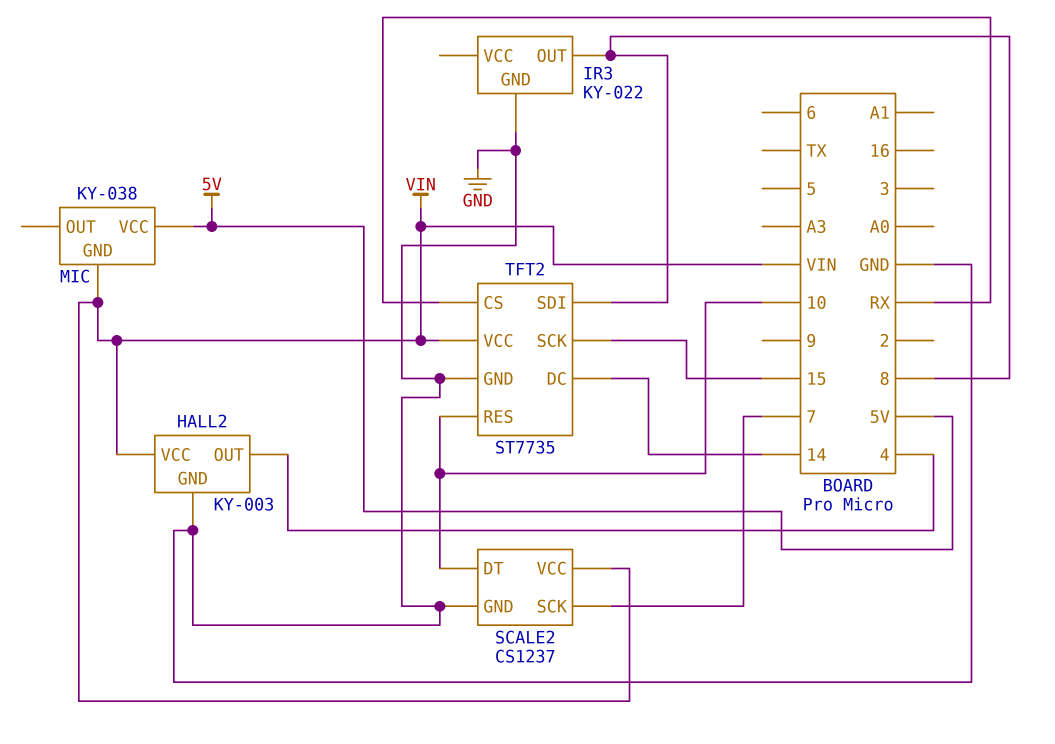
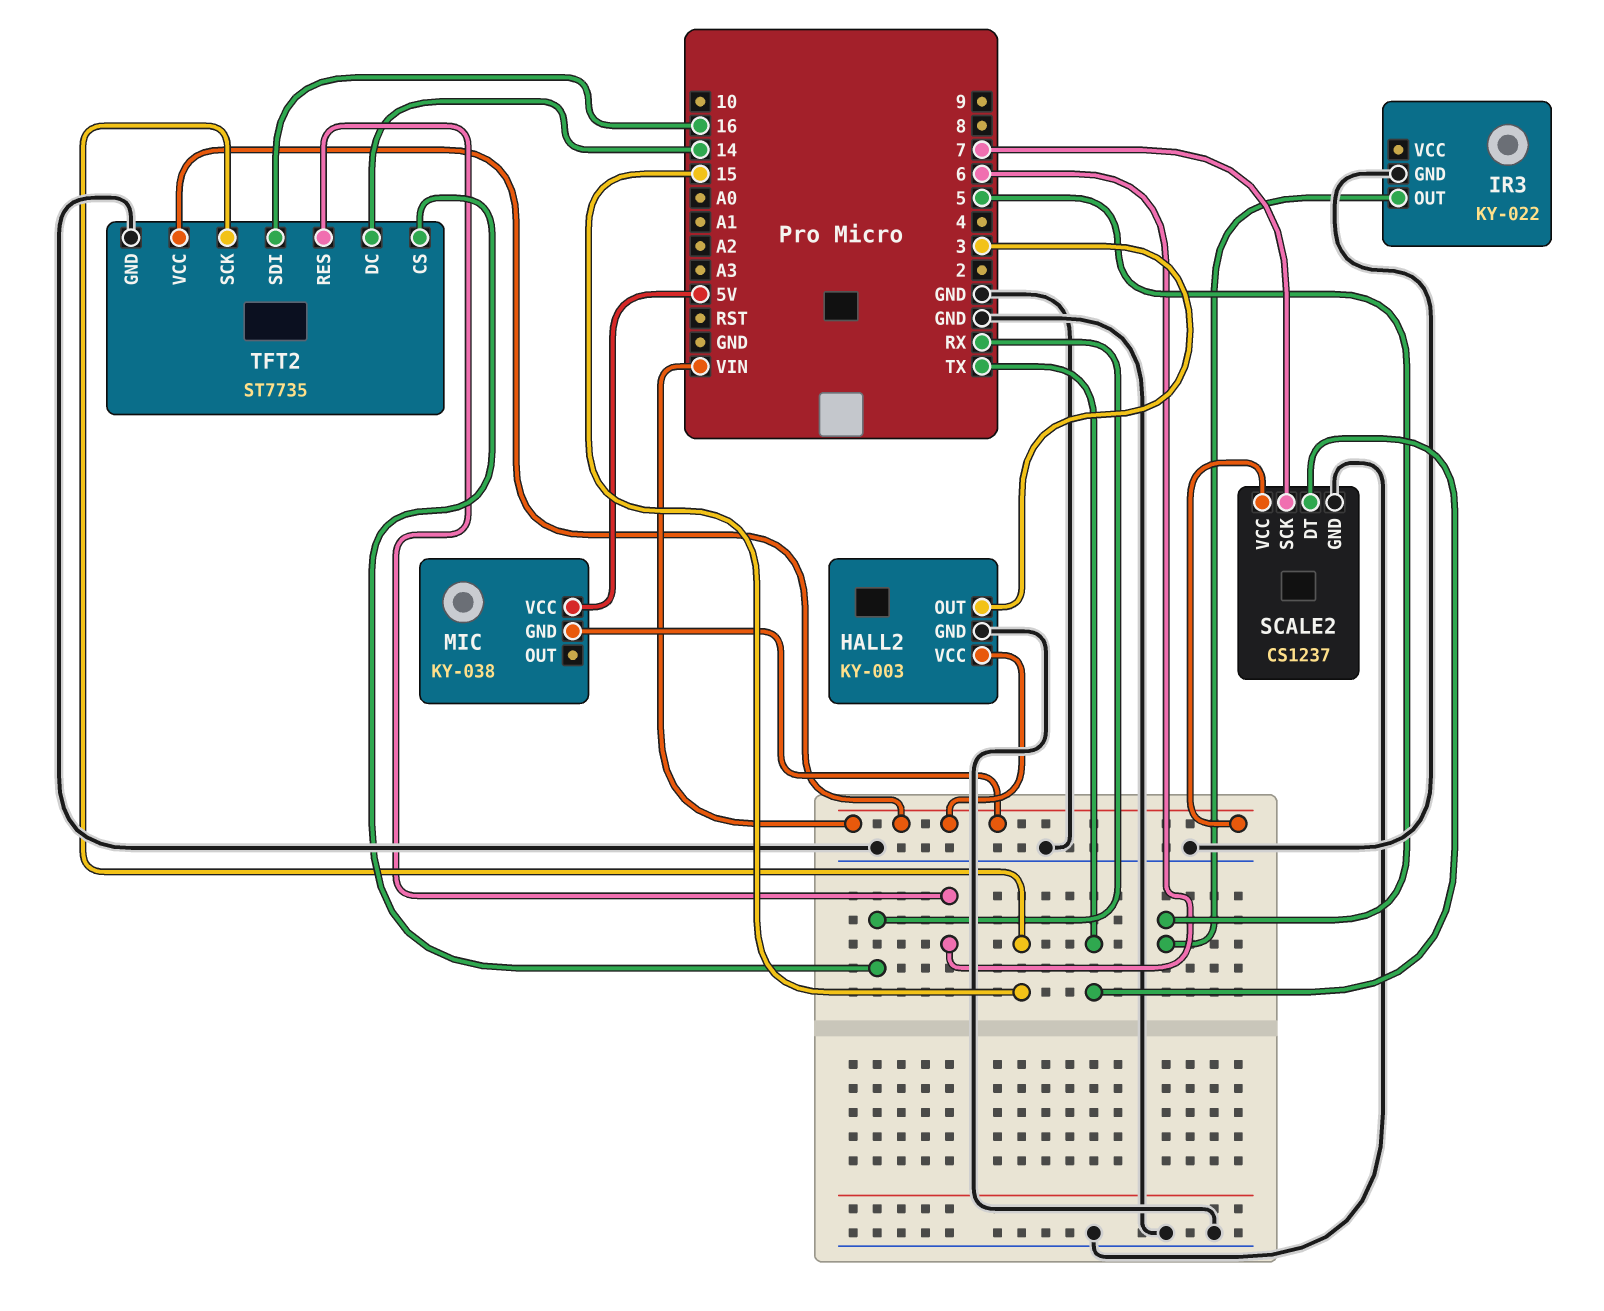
HALL2 pin OUT: 4 -> 3
IR3 pin OUT: 8 -> 5
SCALE2 pin DT: 10 -> TX
TFT2 pin RES: 10 -> 6
TFT2 pin SDI: 8 -> 16

